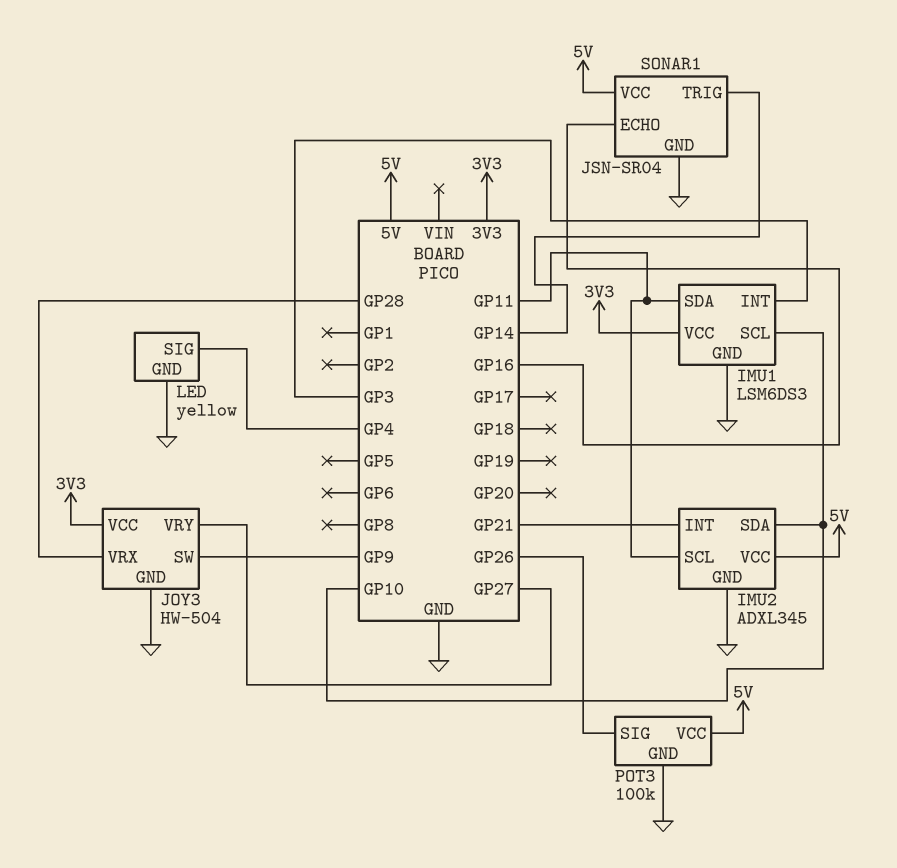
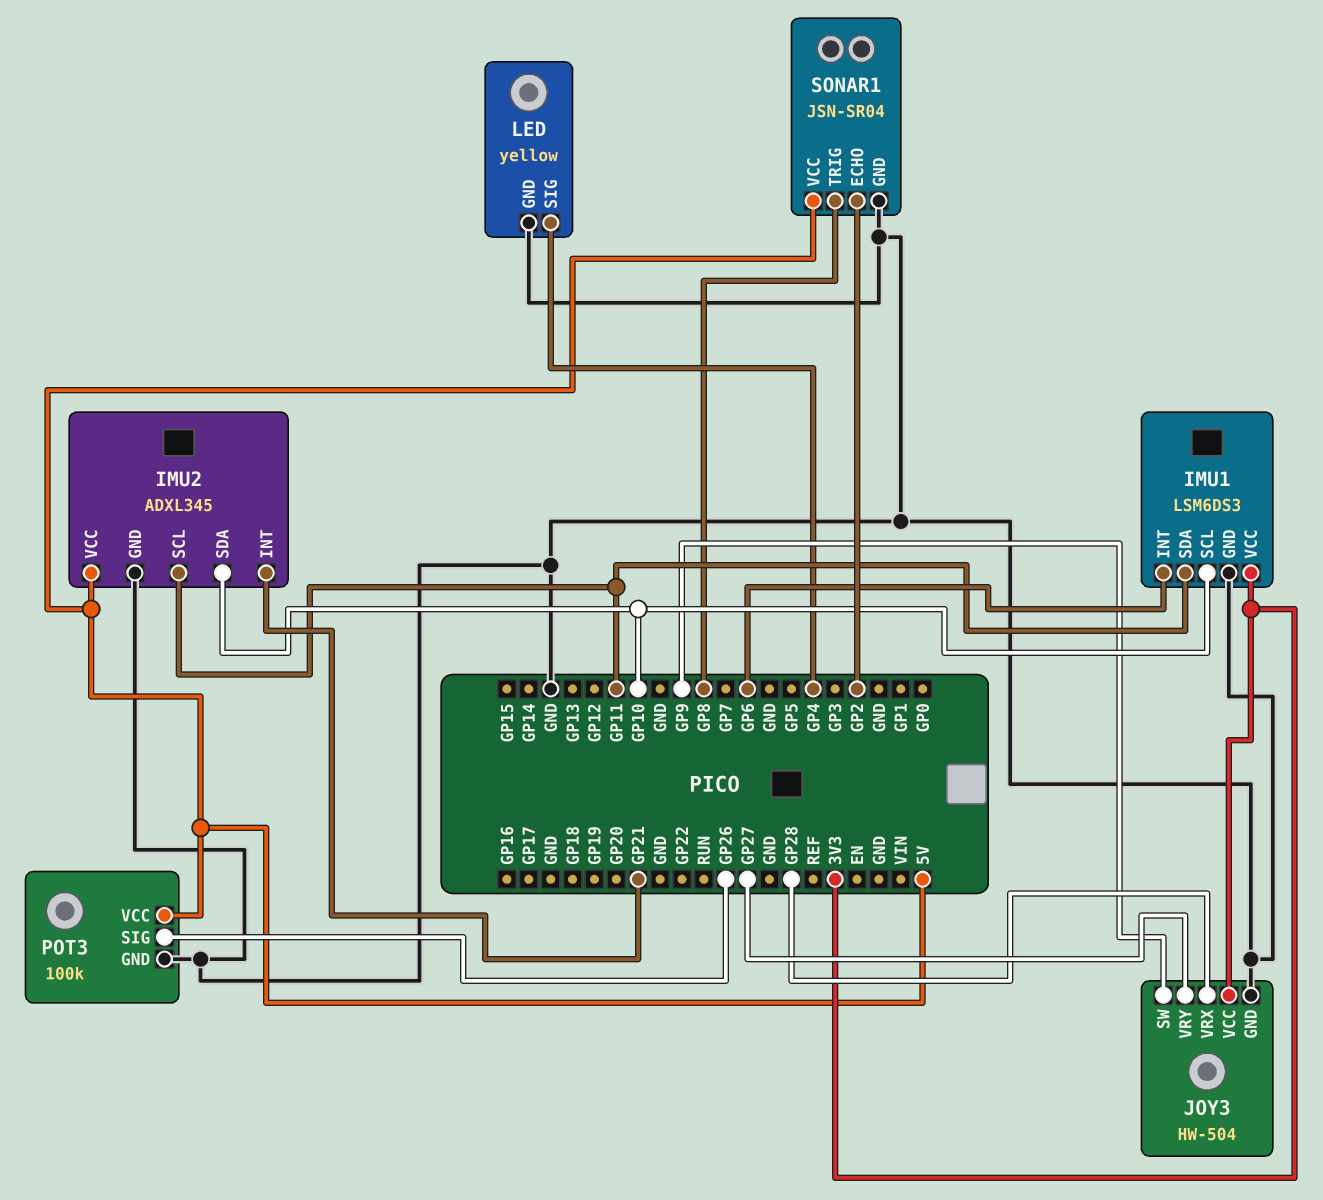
IMU1 pin INT: GP3 -> GP6
SONAR1 pin ECHO: GP16 -> GP2
SONAR1 pin TRIG: GP14 -> GP8

